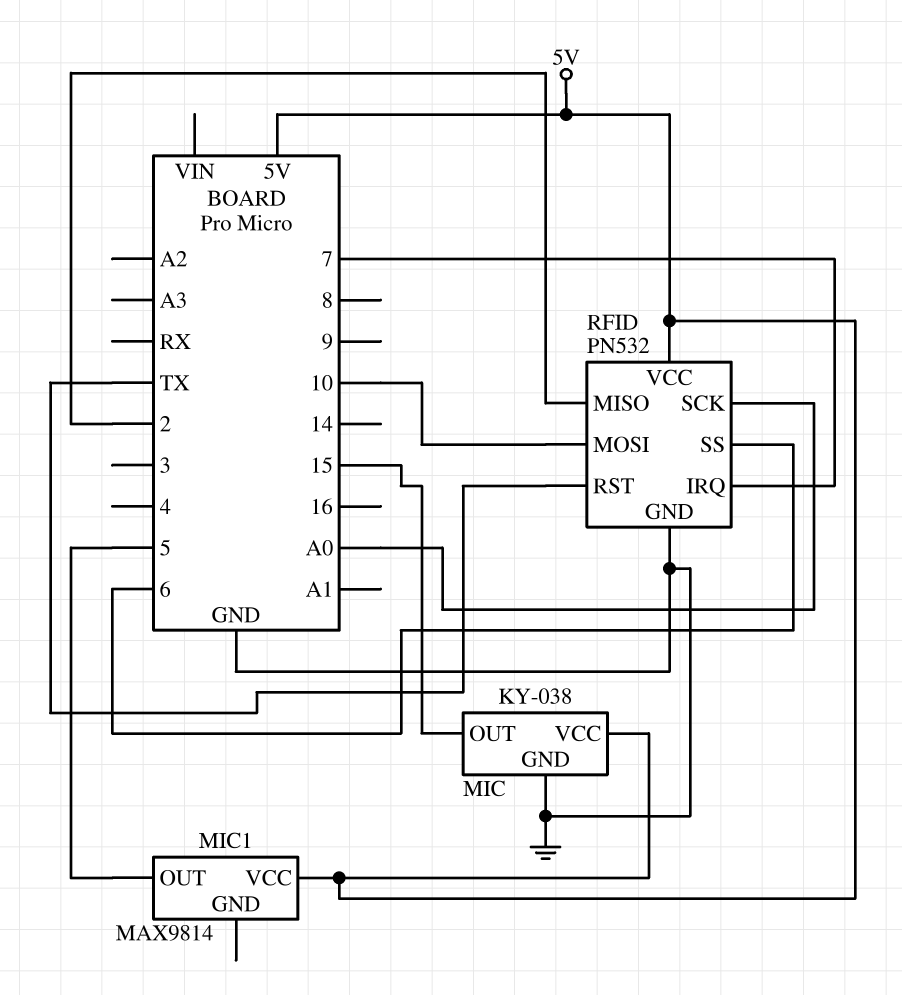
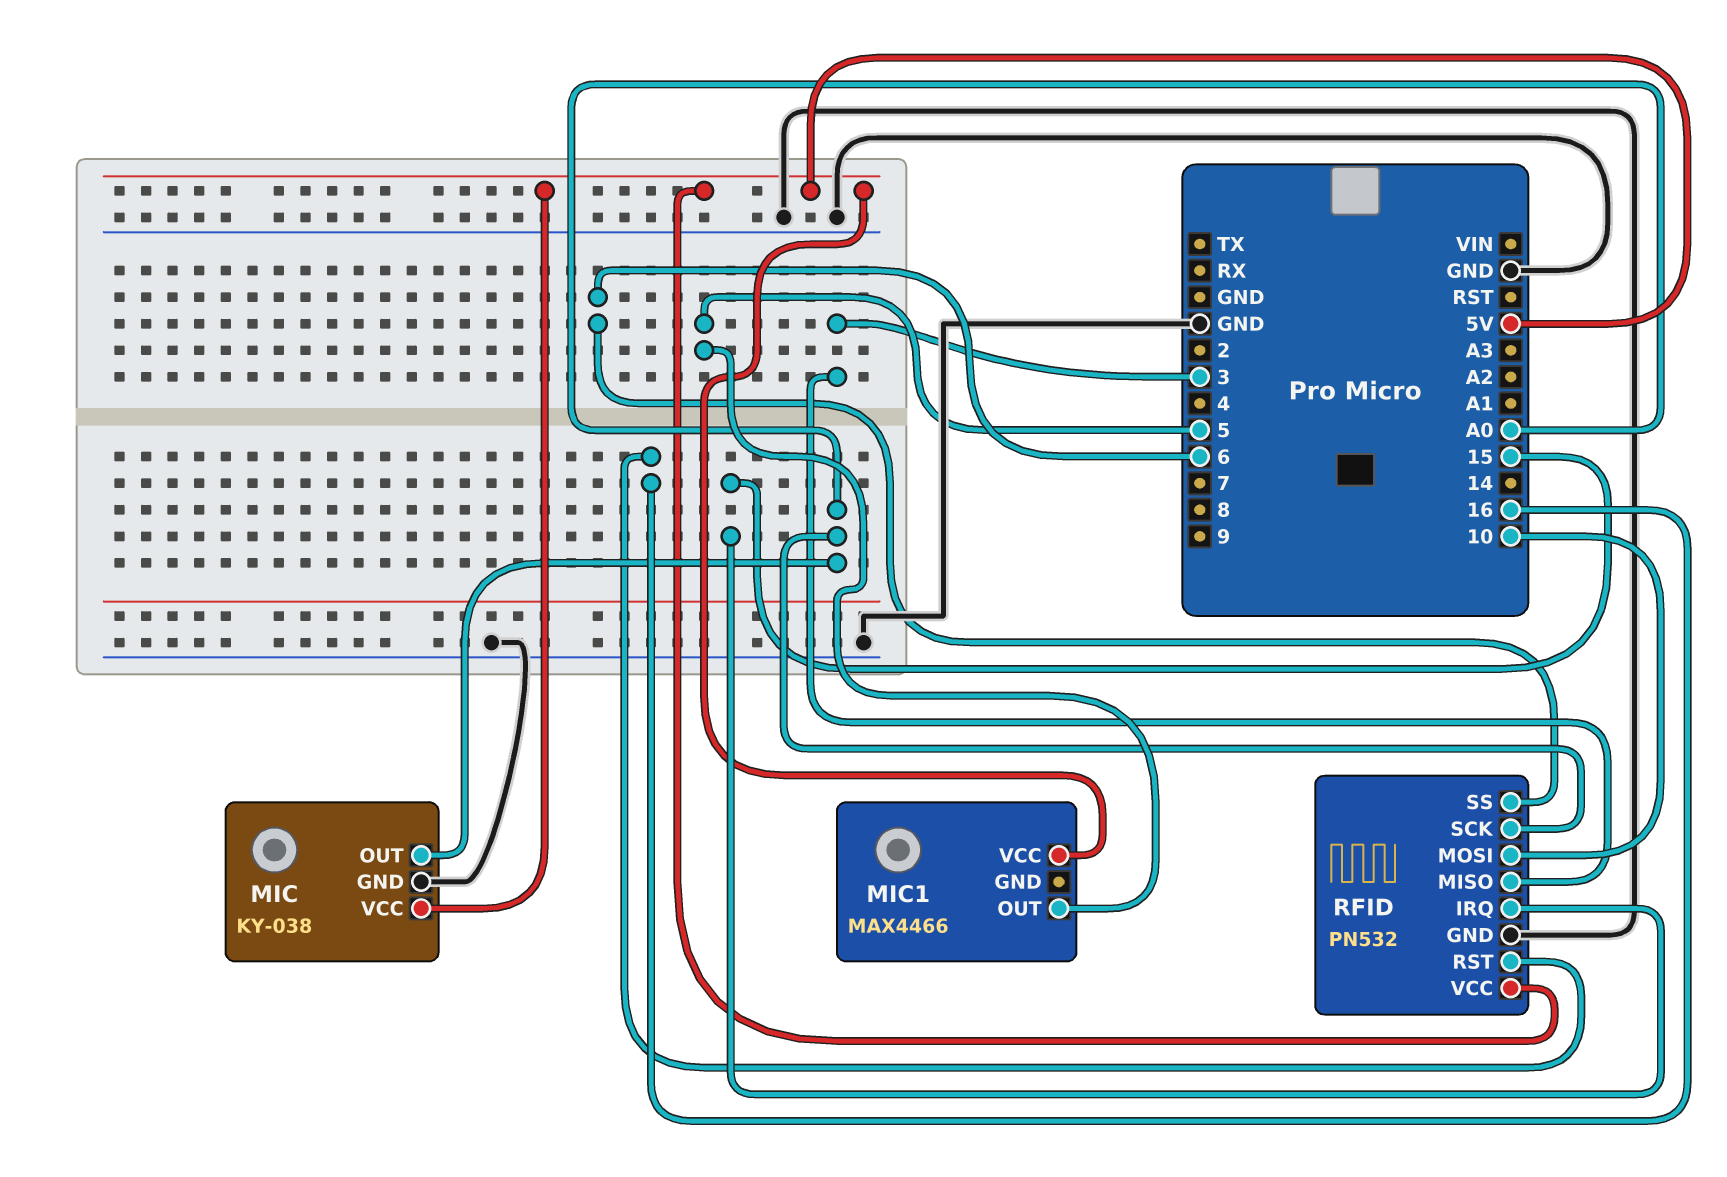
MIC pin OUT: 15 -> A0
MIC1: MAX9814 -> MAX4466
RFID pin IRQ: 7 -> 15
RFID pin MISO: 2 -> 3
RFID pin RST: TX -> 16

